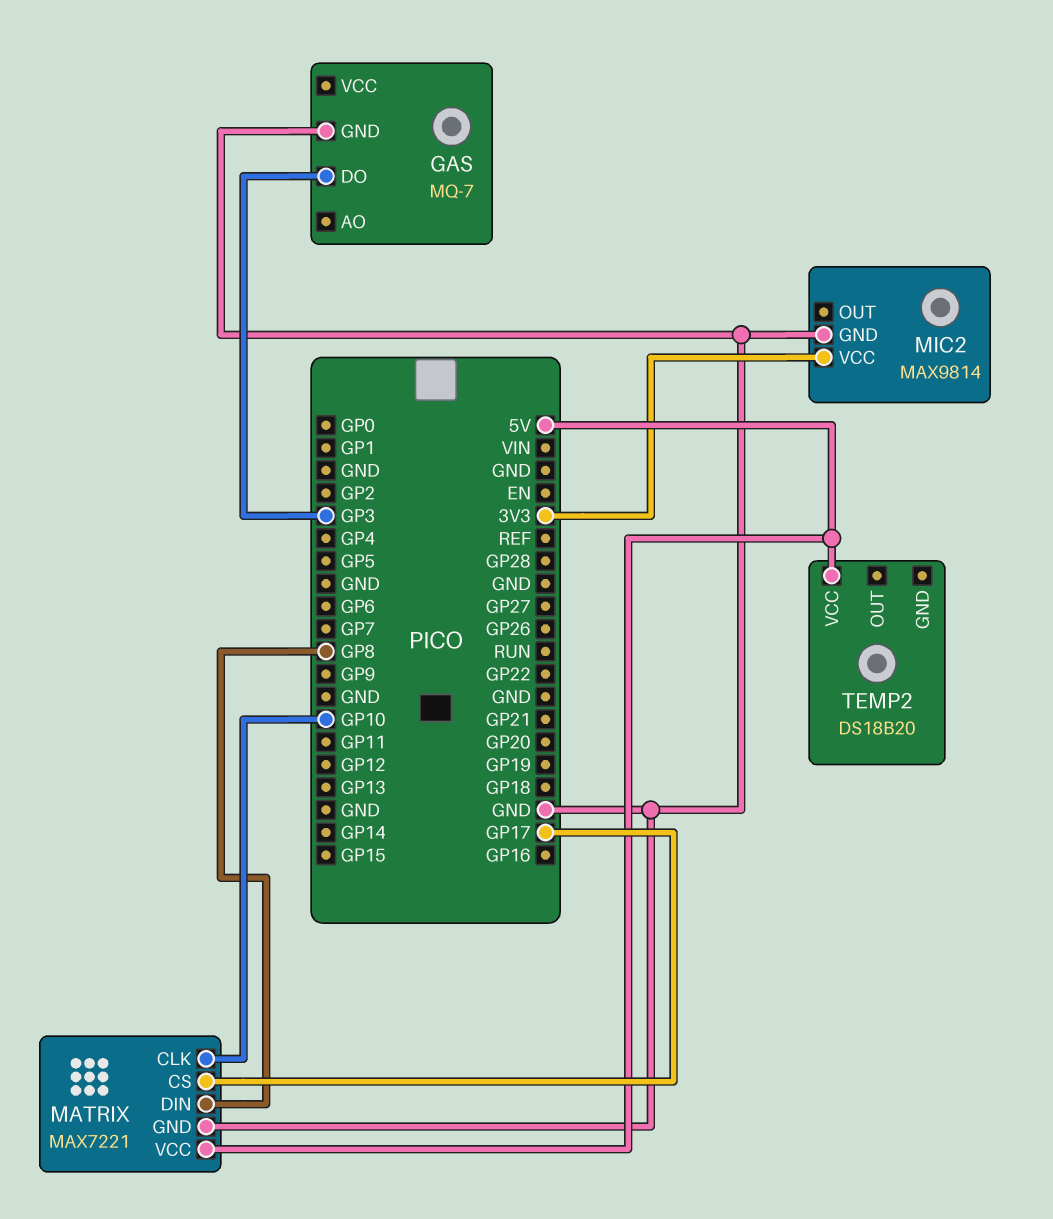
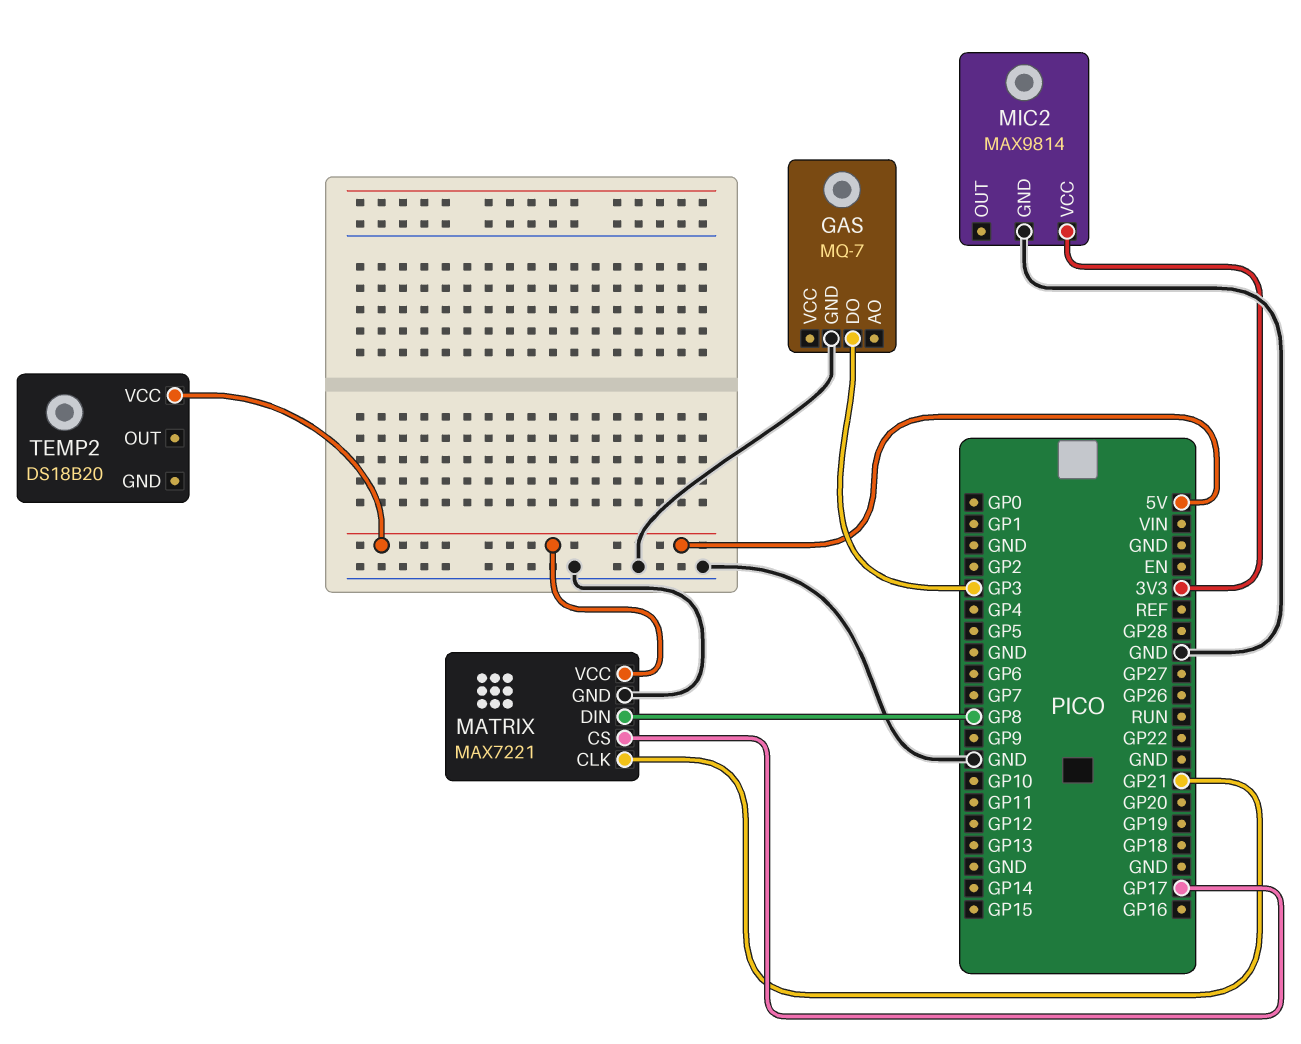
MATRIX pin CLK: GP10 -> GP21

